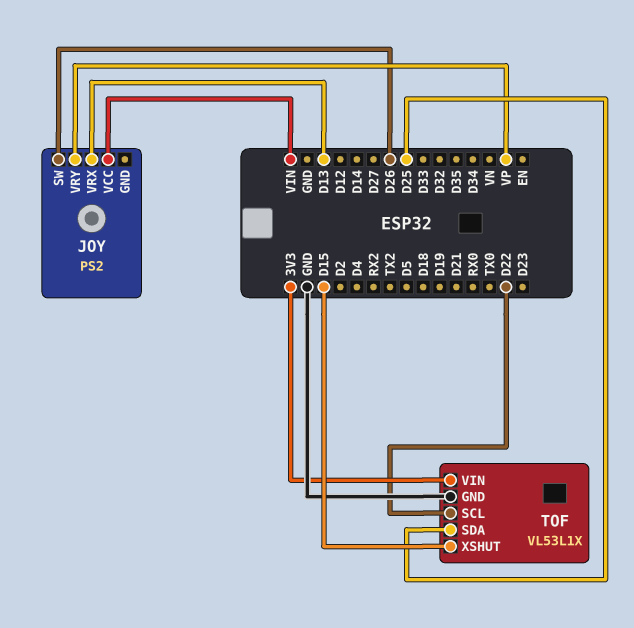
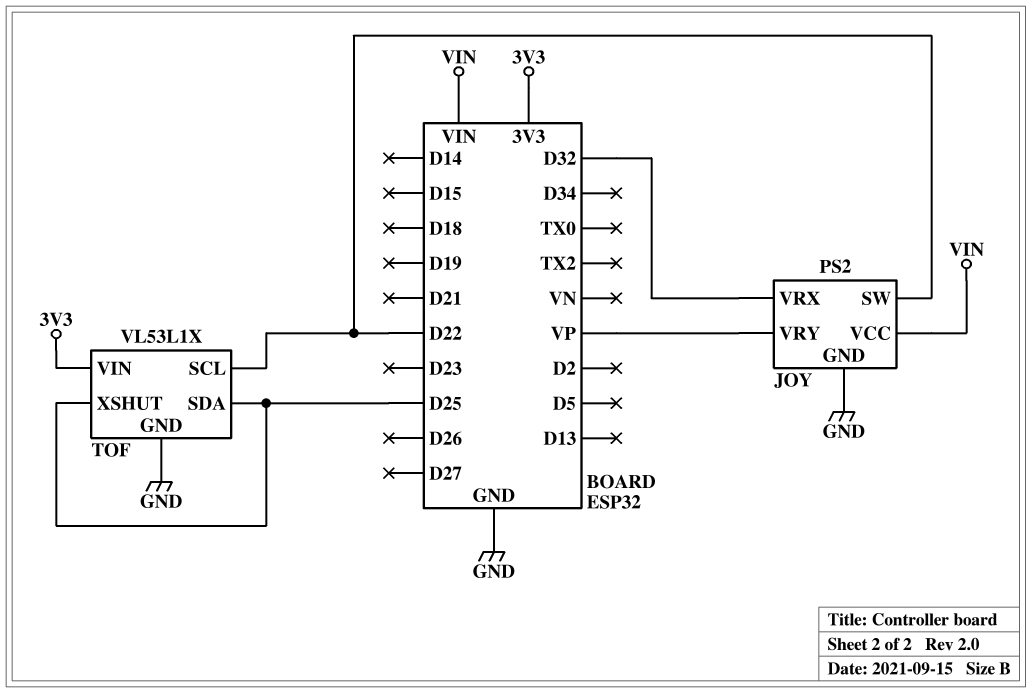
JOY pin GND: none -> GND
JOY pin SW: D26 -> D22
JOY pin VRX: D13 -> D32
TOF pin XSHUT: D15 -> D25

